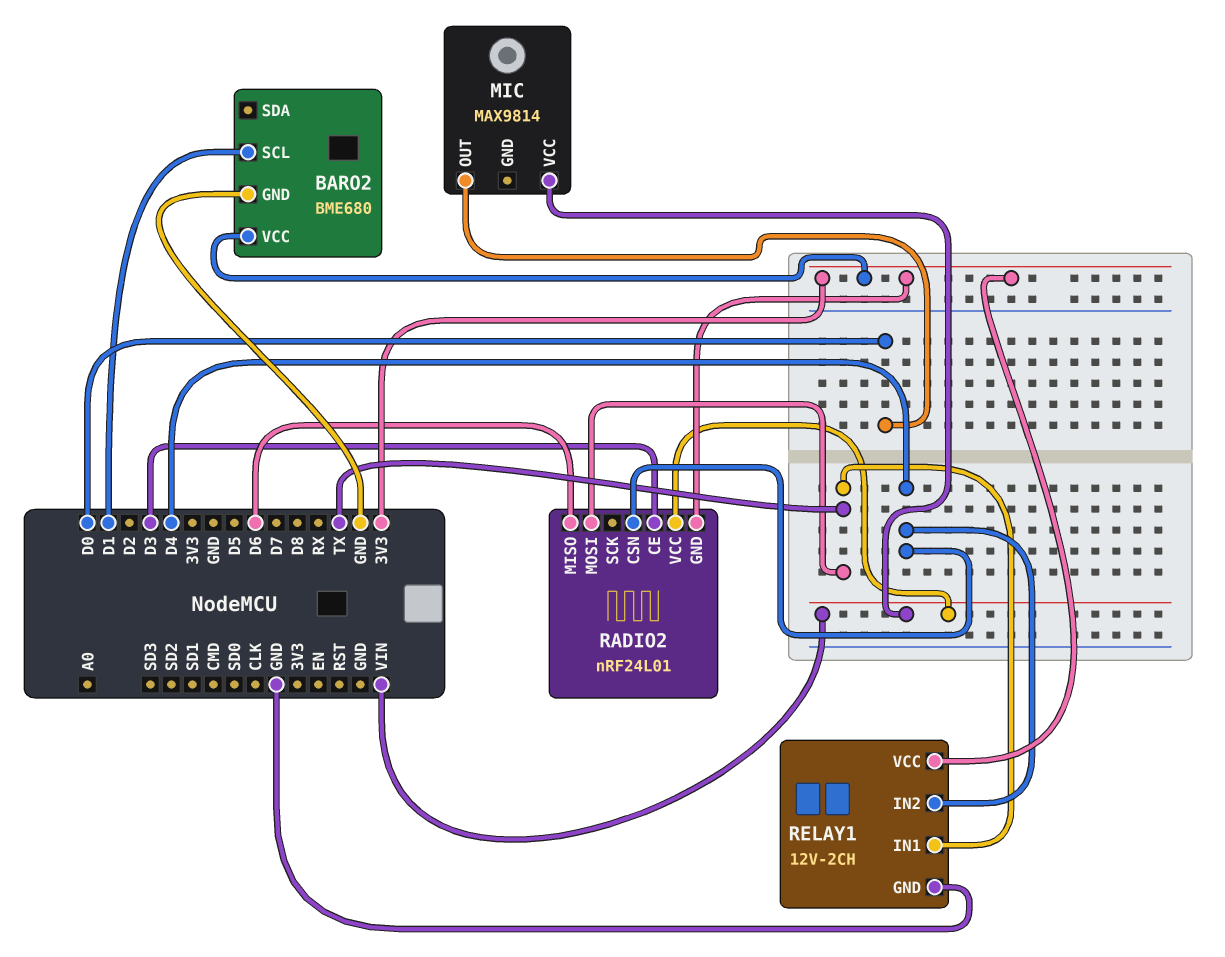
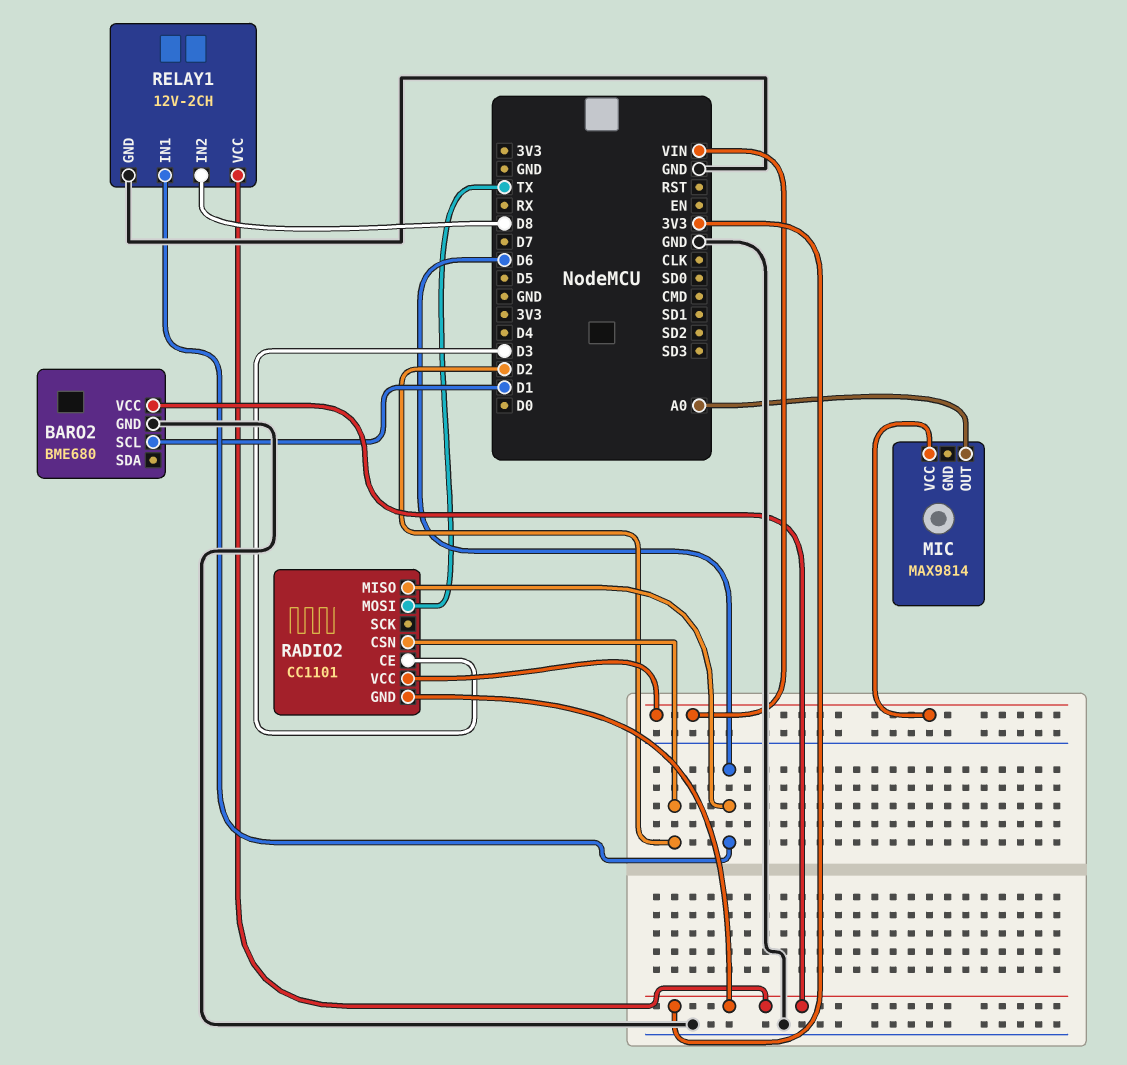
MIC pin OUT: D0 -> A0
RADIO2: nRF24L01 -> CC1101
RADIO2 pin CSN: D4 -> D2
RELAY1 pin IN1: TX -> D6
RELAY1 pin IN2: D4 -> D8

